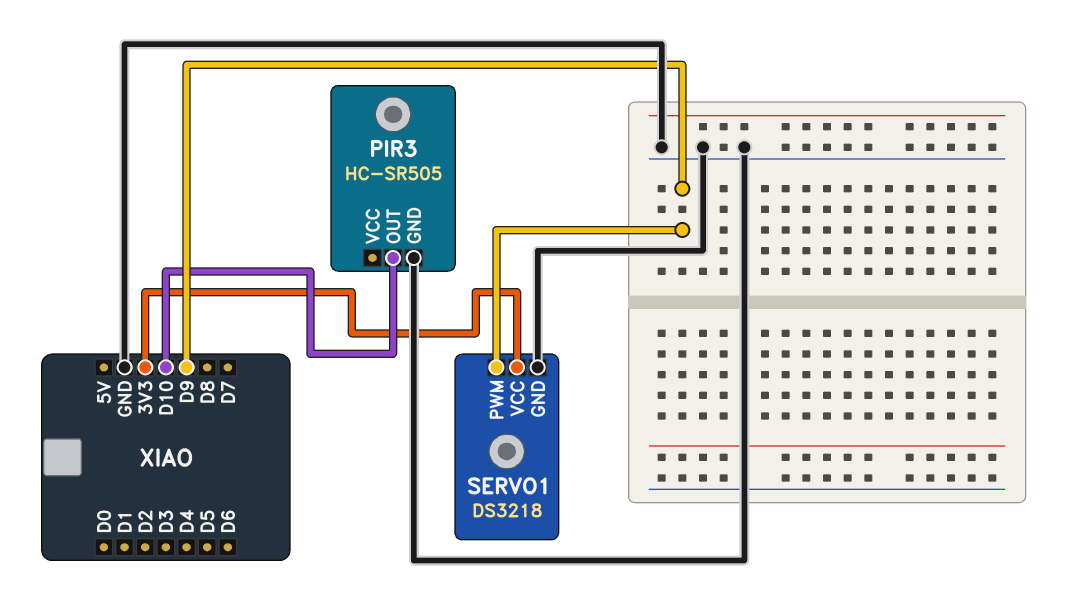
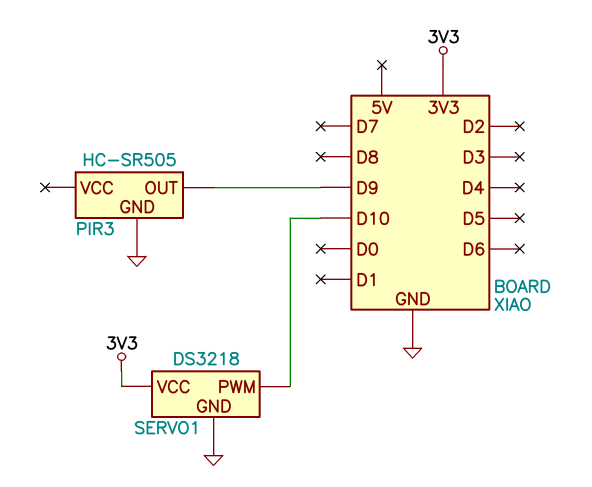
PIR3 pin OUT: D10 -> D9
SERVO1 pin PWM: D9 -> D10

